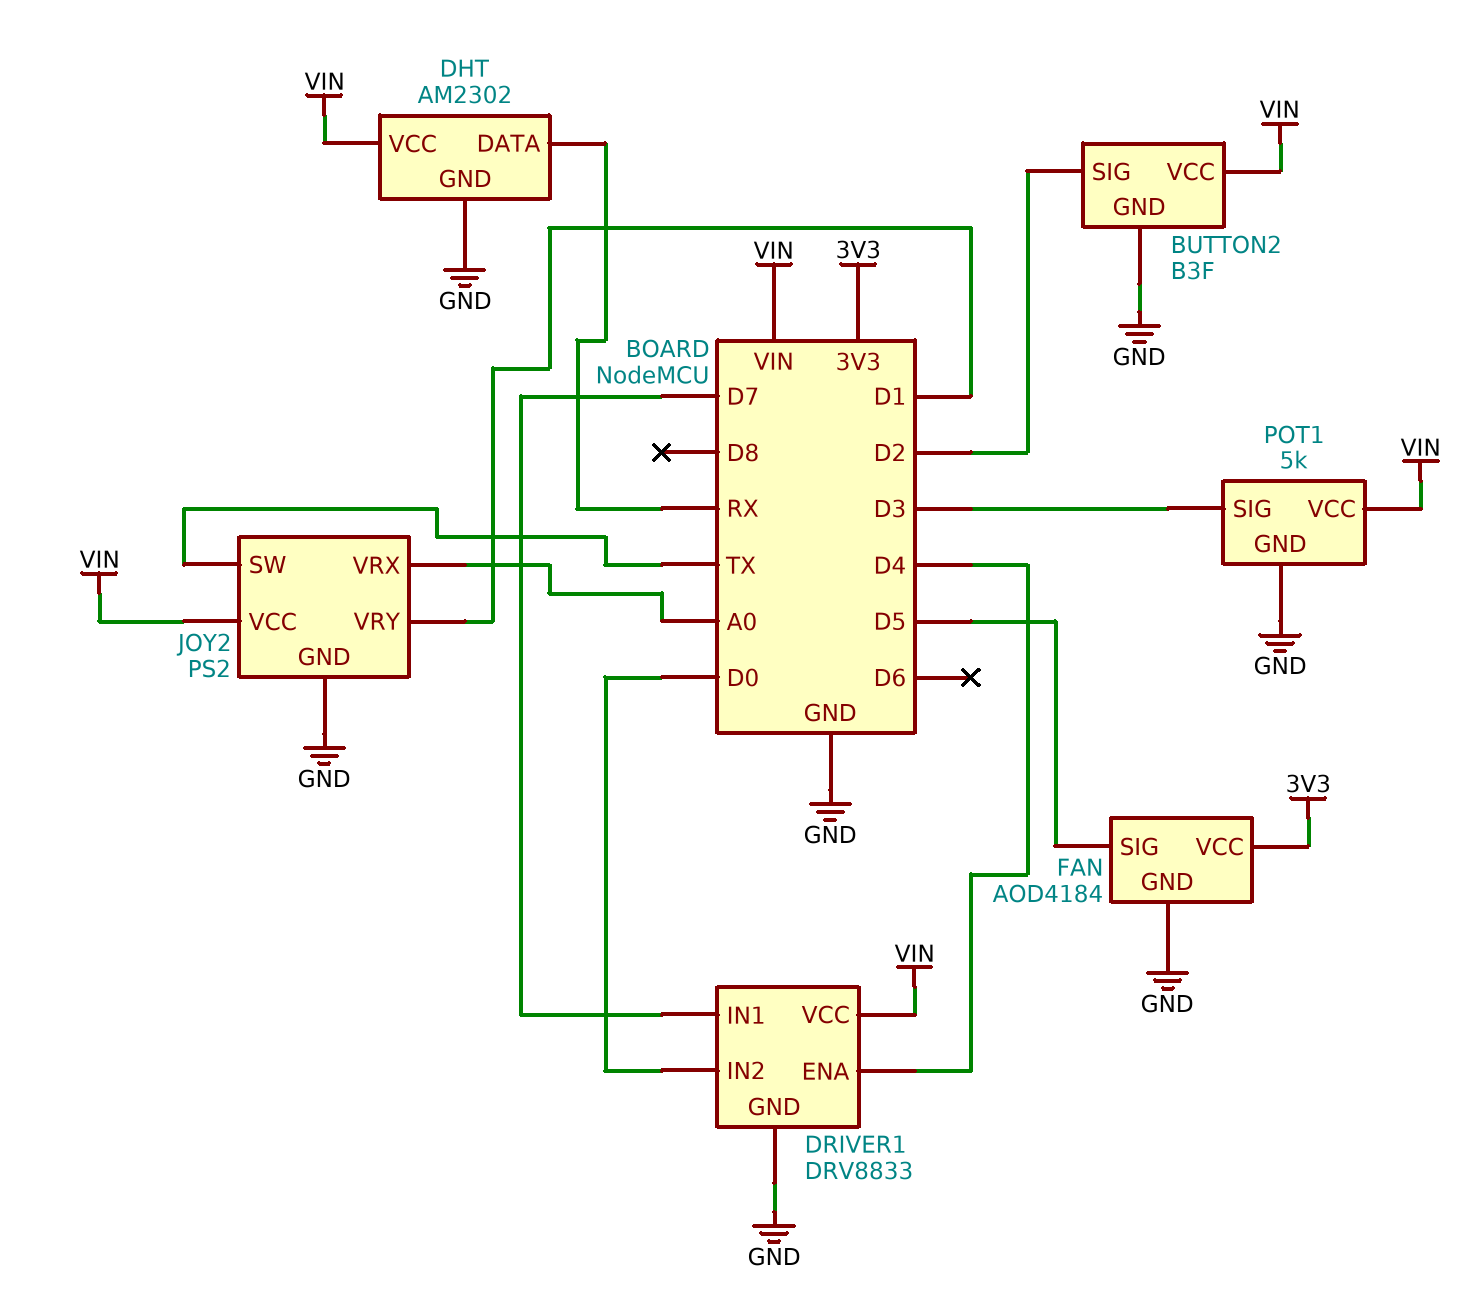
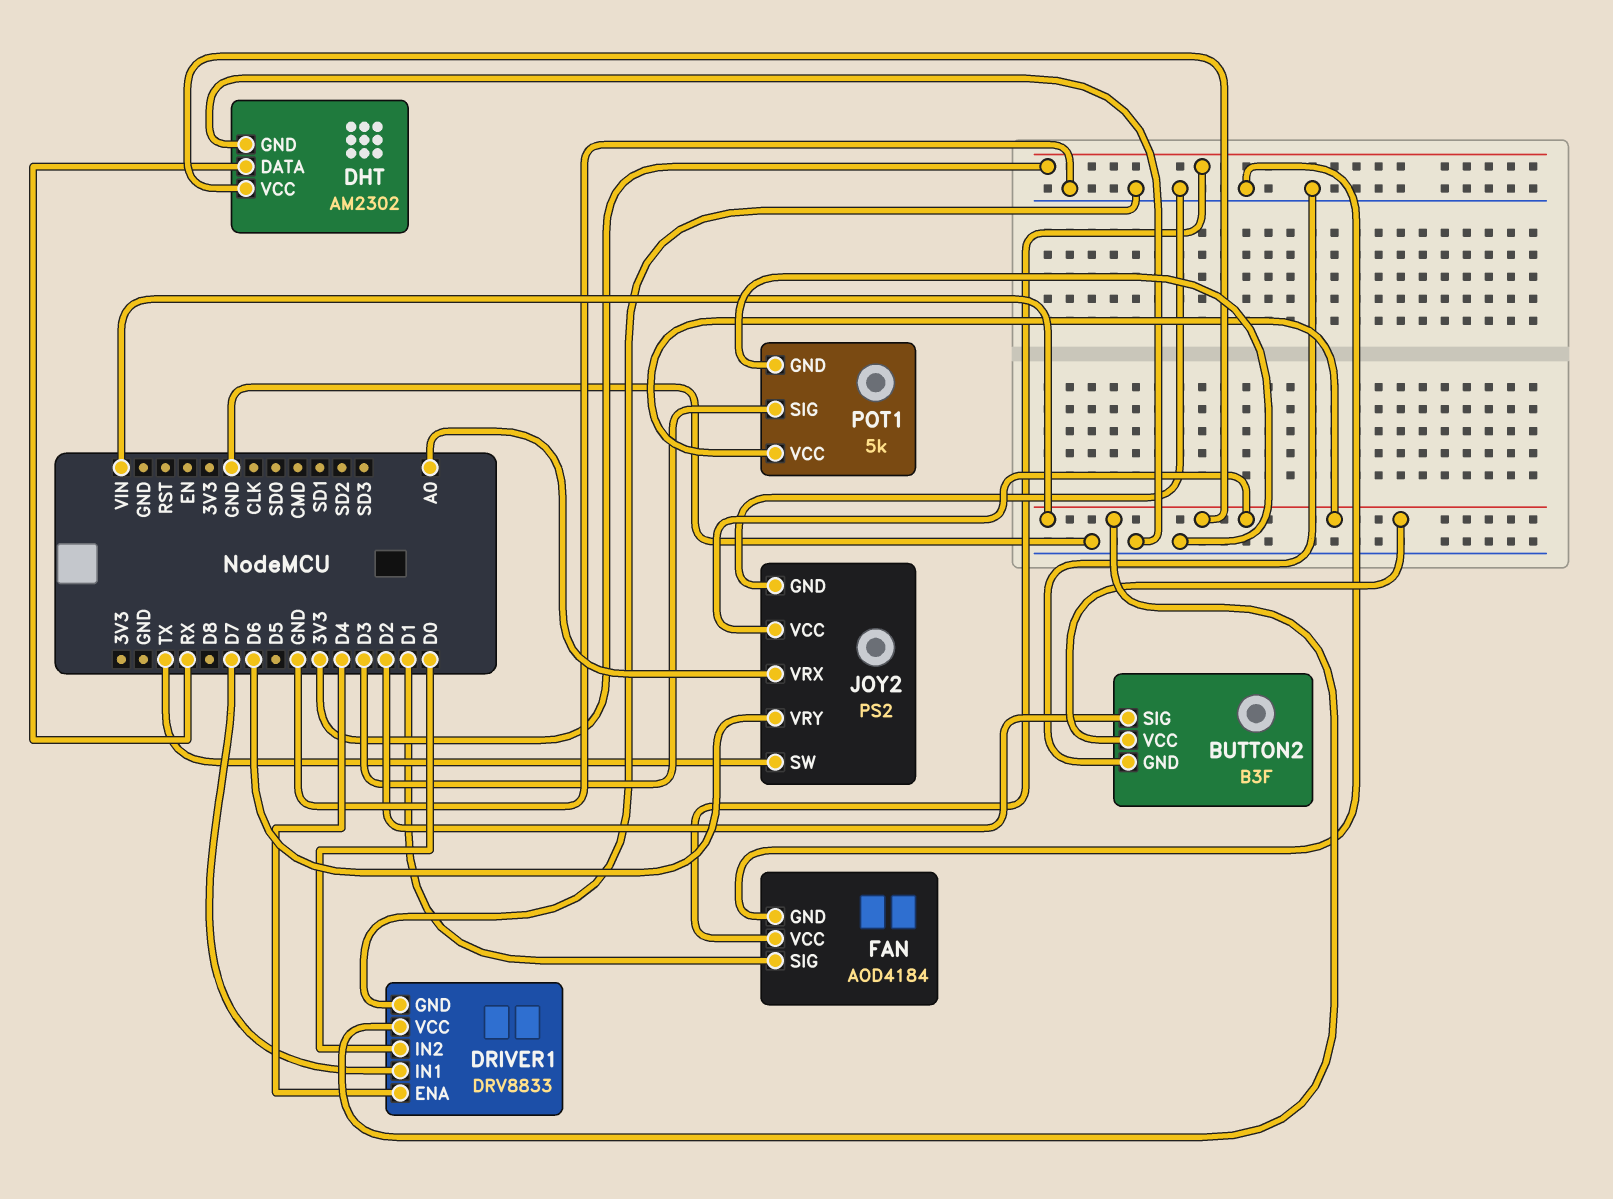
FAN pin SIG: D5 -> D1
JOY2 pin VRY: D1 -> D6

